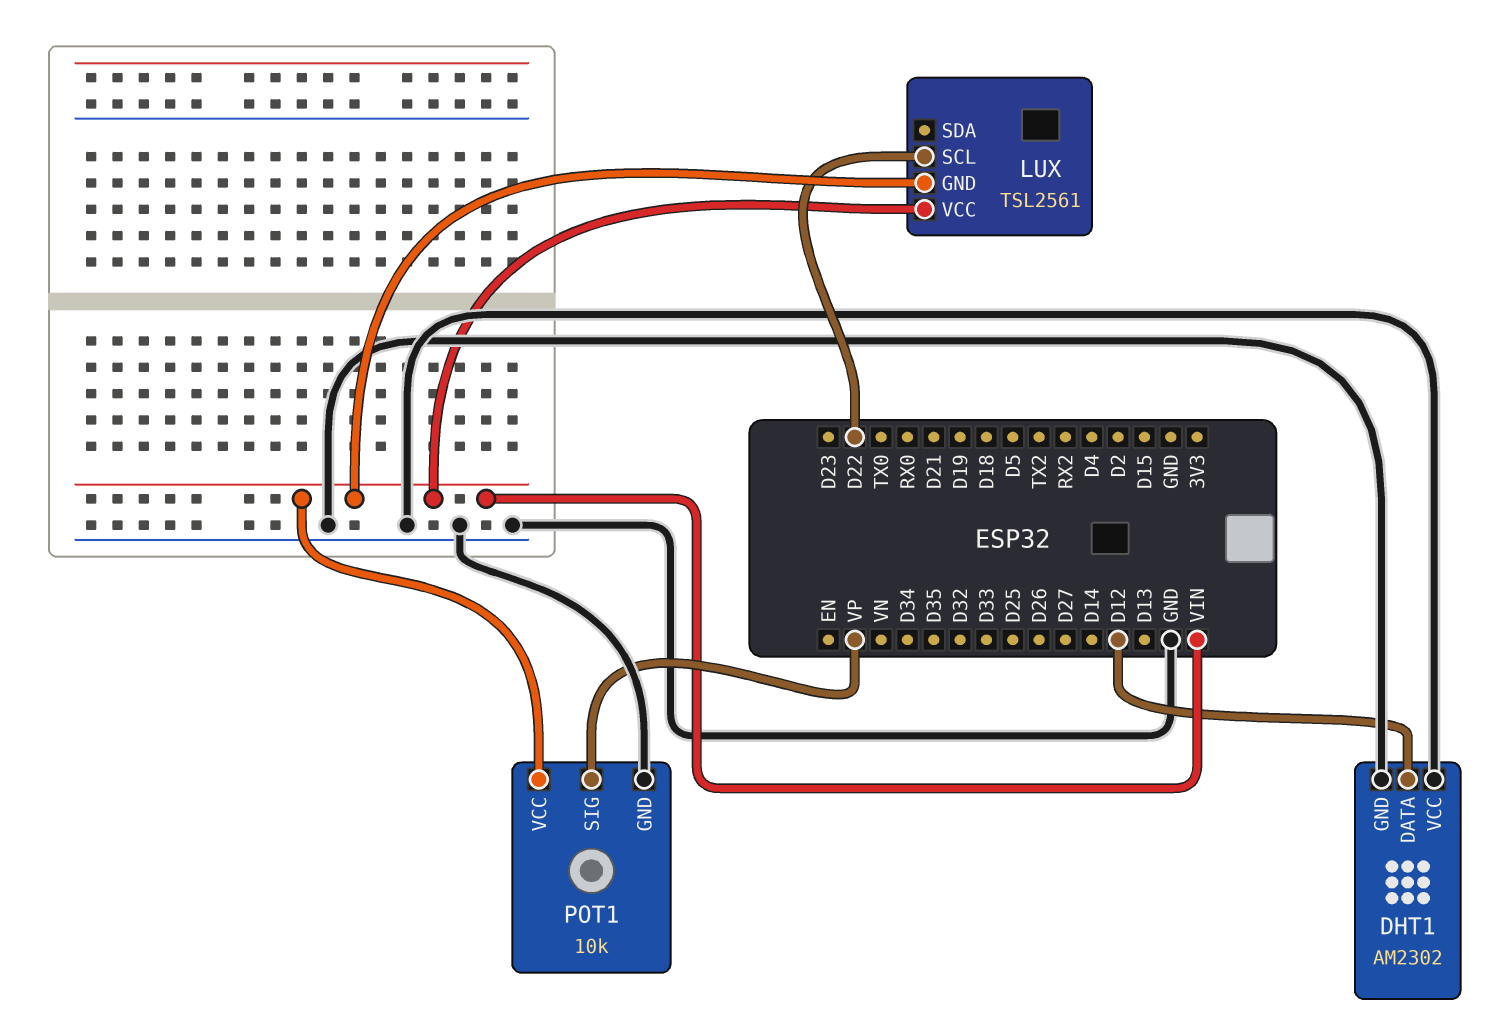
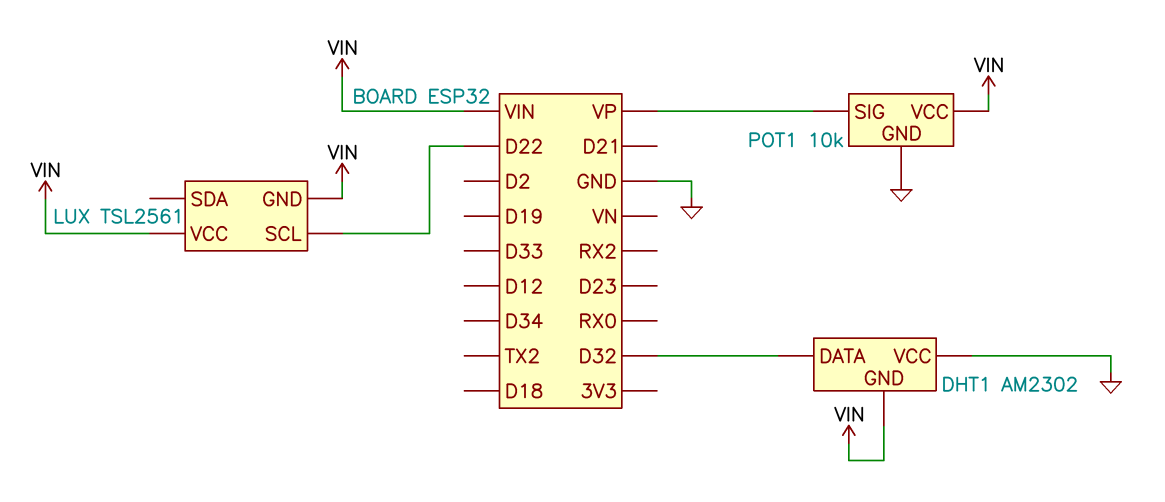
DHT1 pin DATA: D12 -> D32
DHT1 pin GND: GND -> VIN

